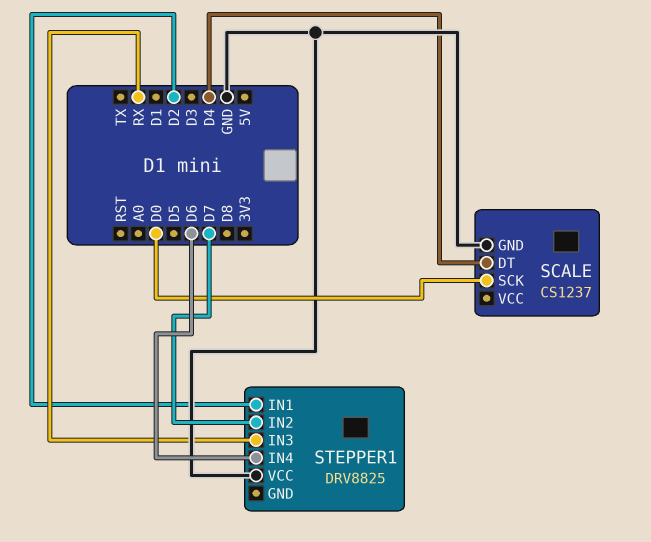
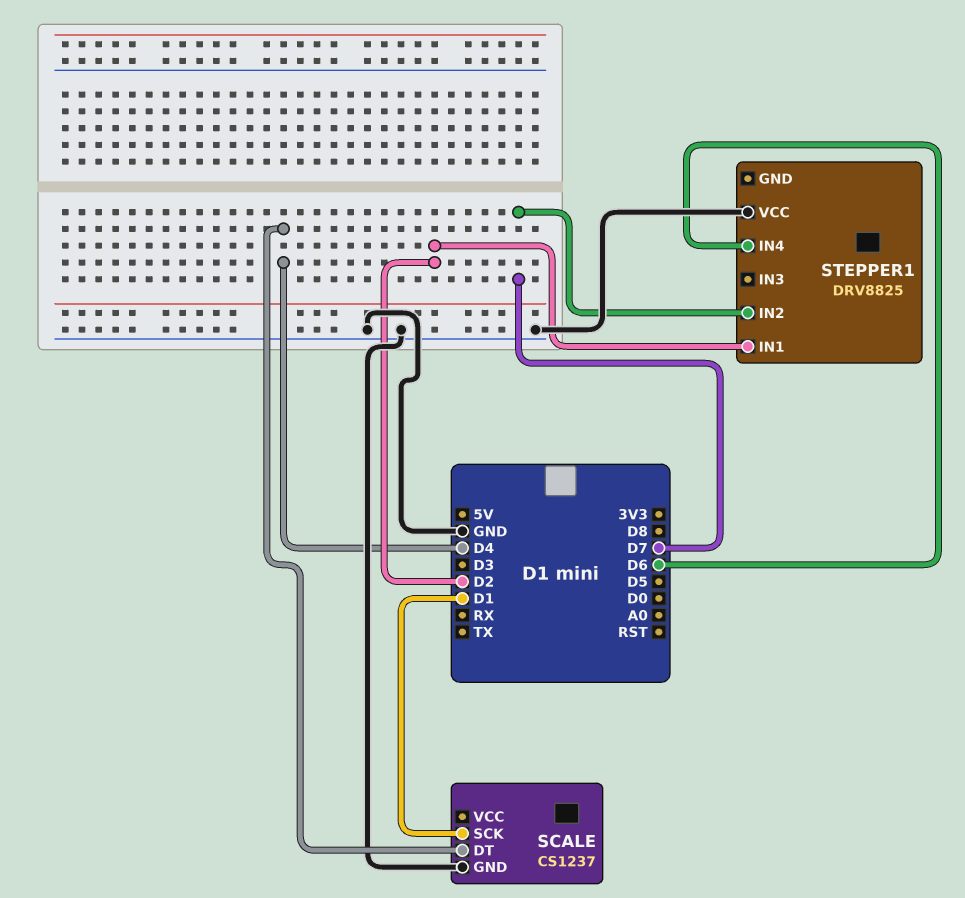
SCALE pin SCK: D0 -> D1
STEPPER1 pin IN3: RX -> none

